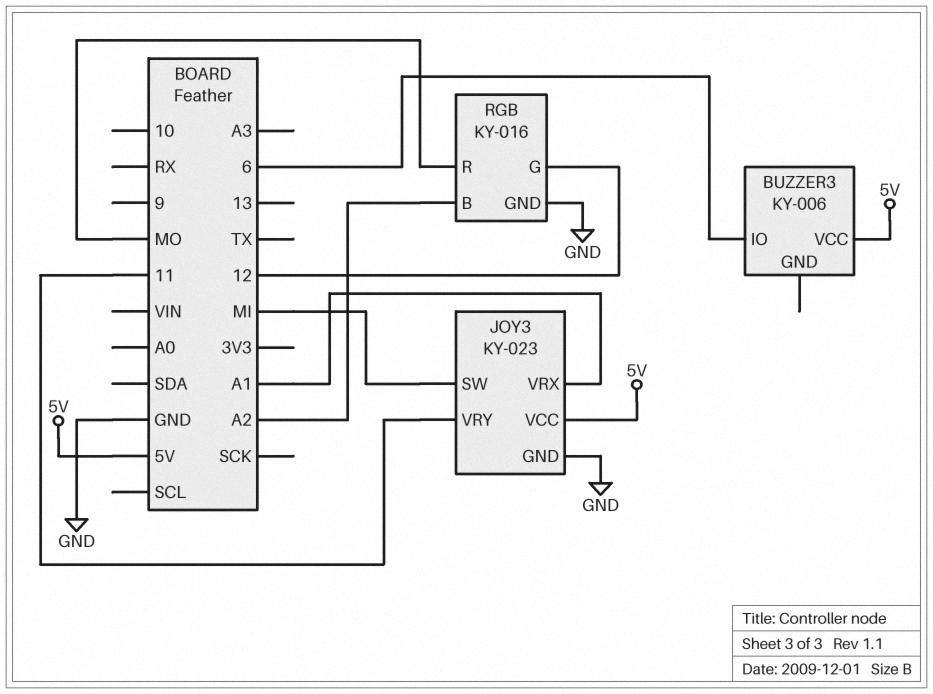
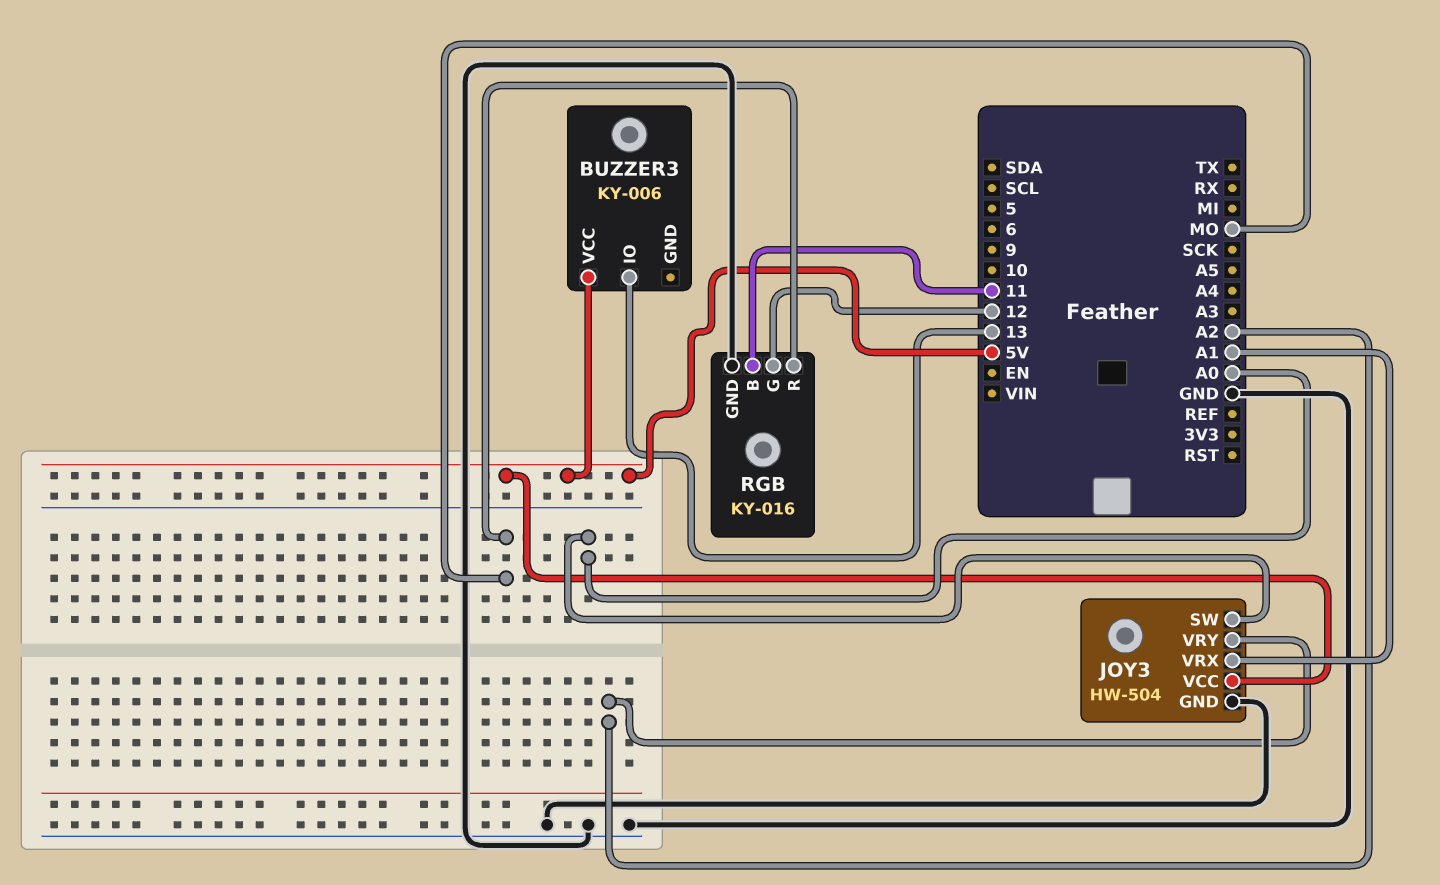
BUZZER3 pin IO: 6 -> 13
JOY3: KY-023 -> HW-504
JOY3 pin SW: MI -> A0
JOY3 pin VRY: 11 -> A2
RGB pin B: A2 -> 11

